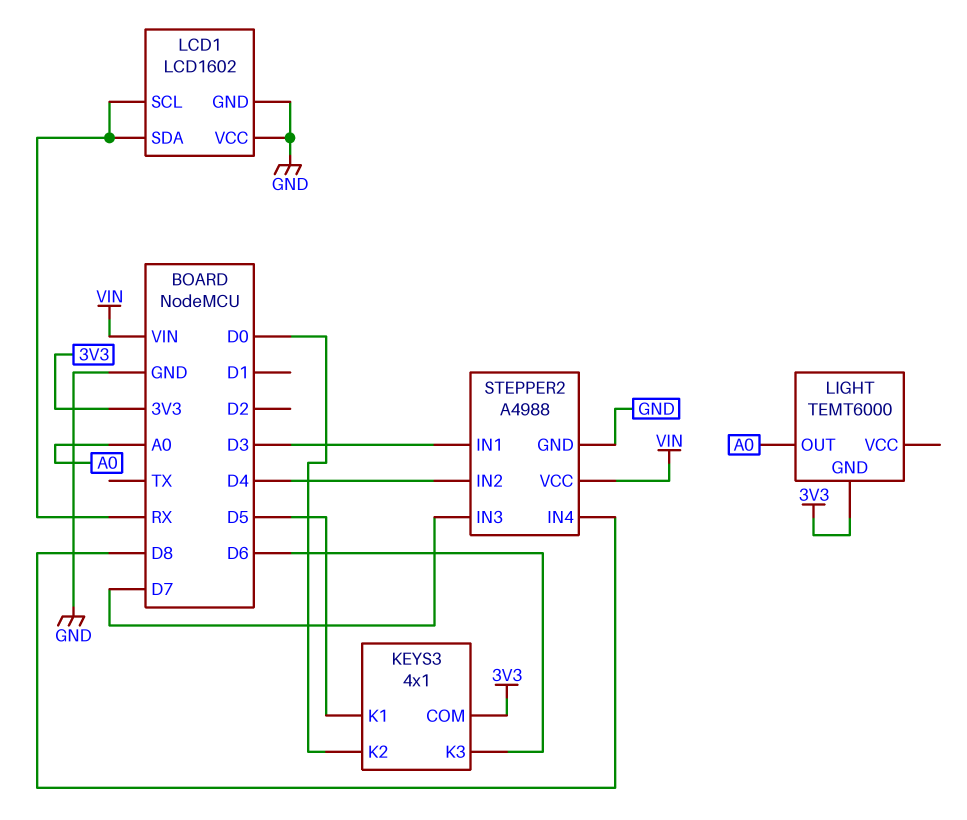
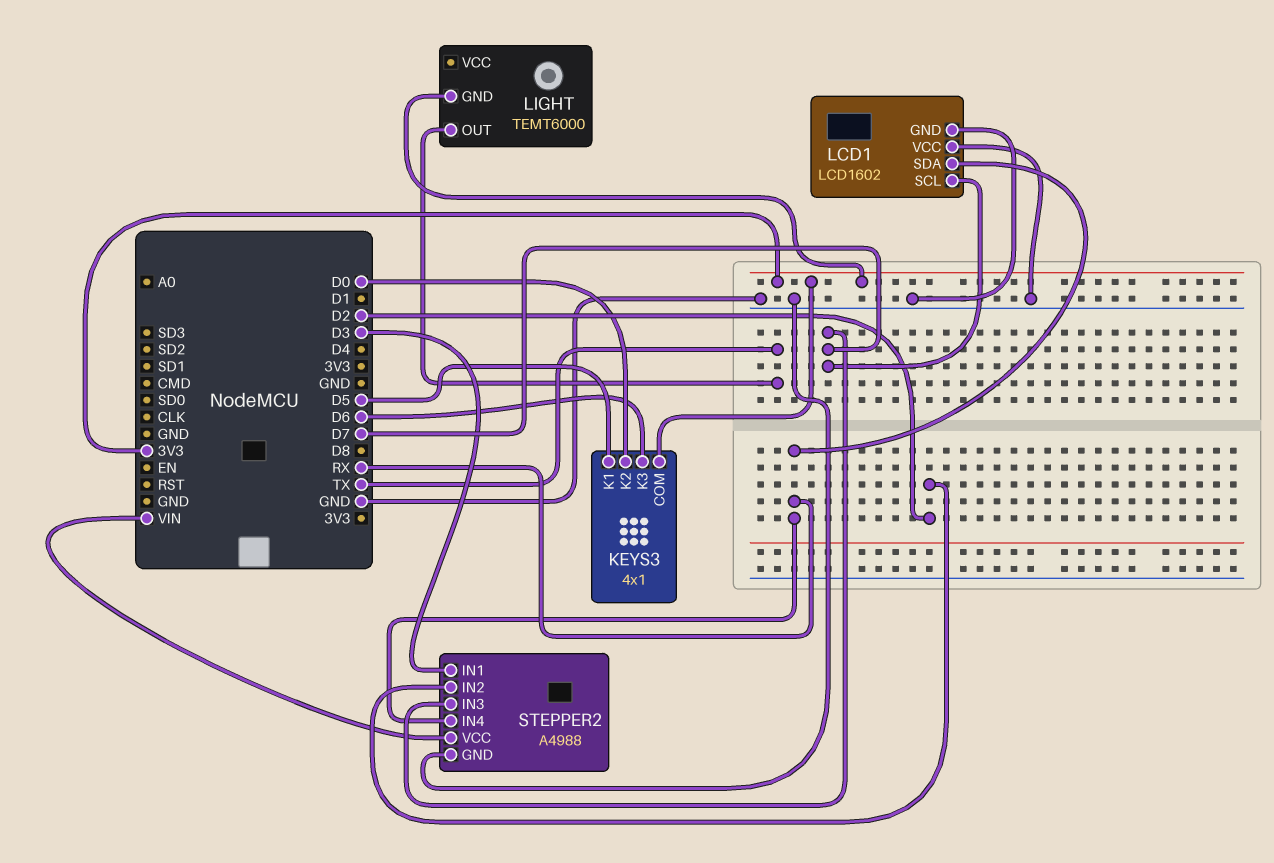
LCD1 pin SCL: RX -> D7
LIGHT pin OUT: A0 -> TX
STEPPER2 pin IN2: D4 -> D2
STEPPER2 pin IN4: D8 -> RX

